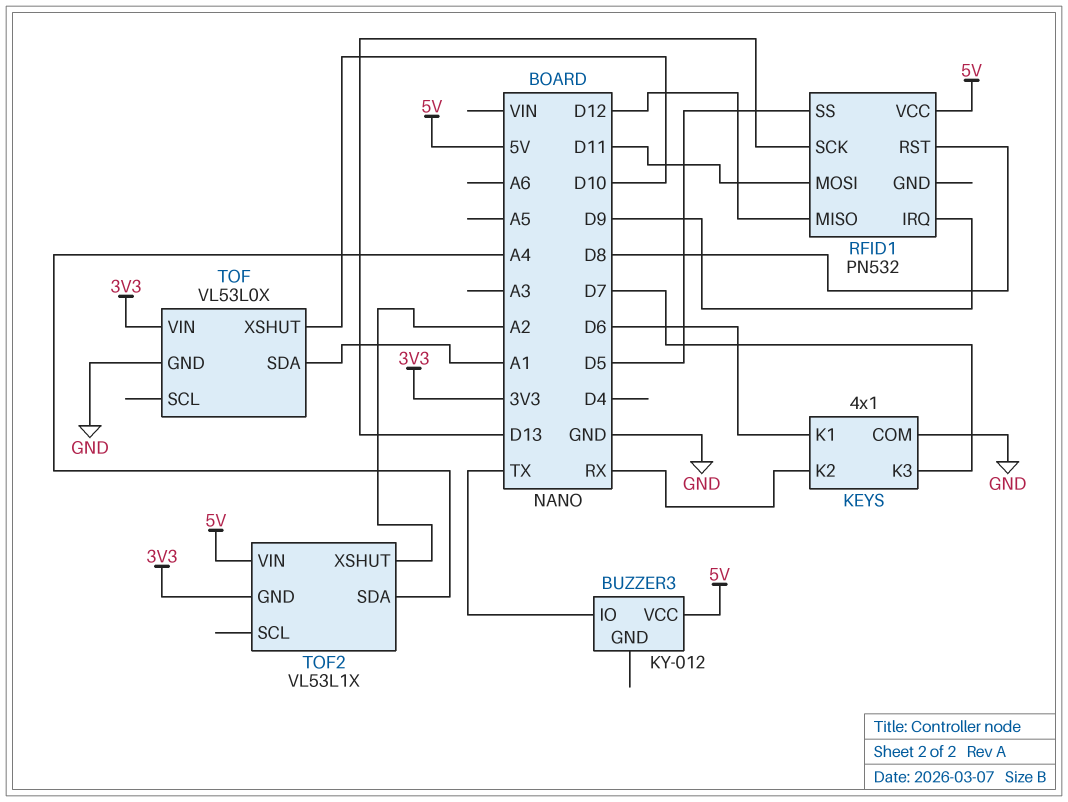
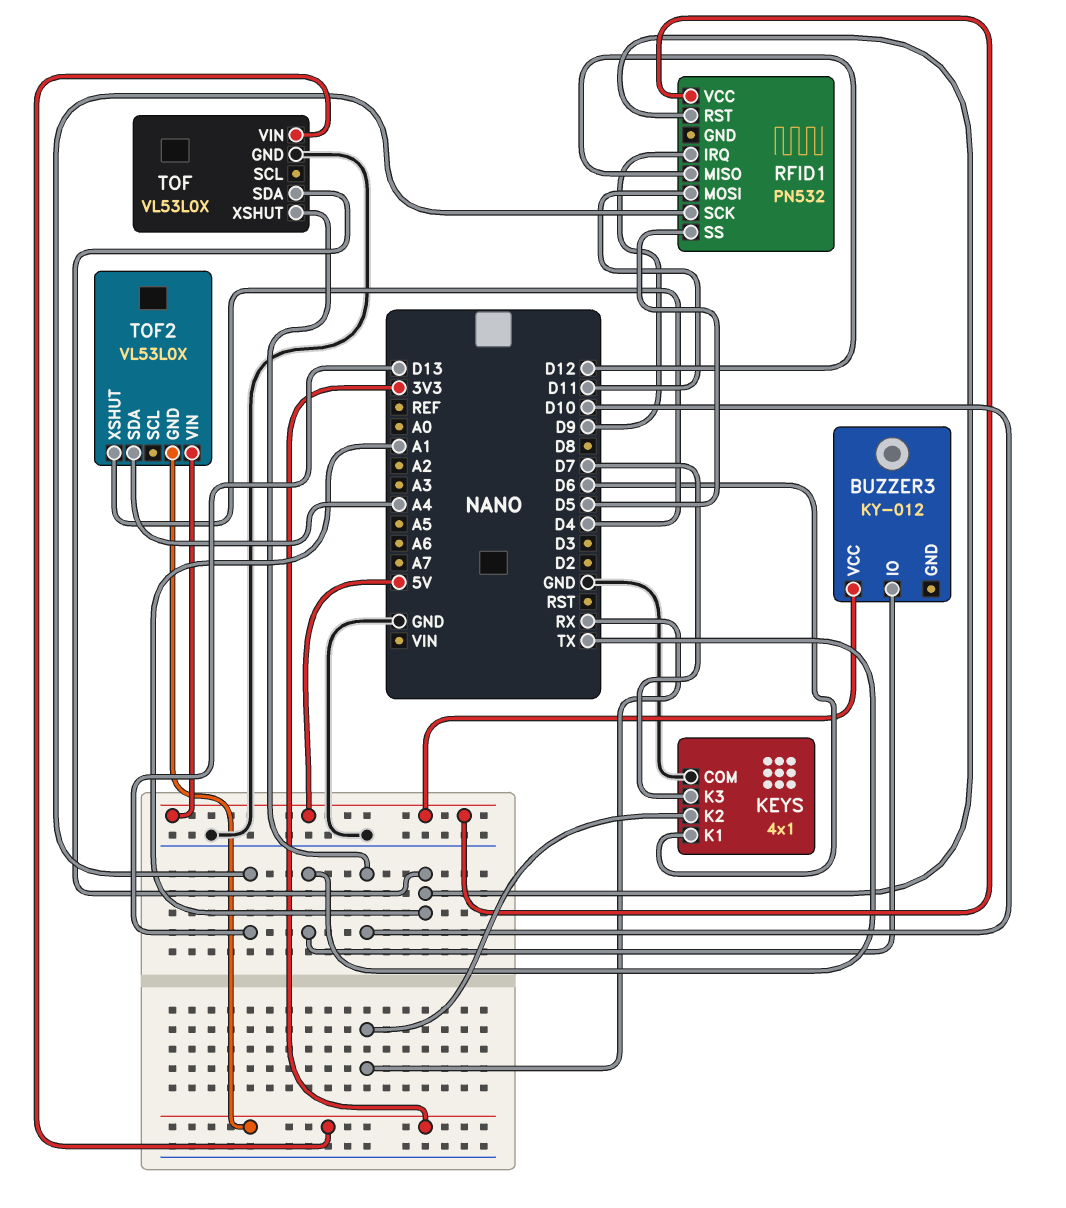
RFID1 pin RST: D8 -> A1
TOF2: VL53L1X -> VL53L0X
TOF2 pin XSHUT: A2 -> D4

